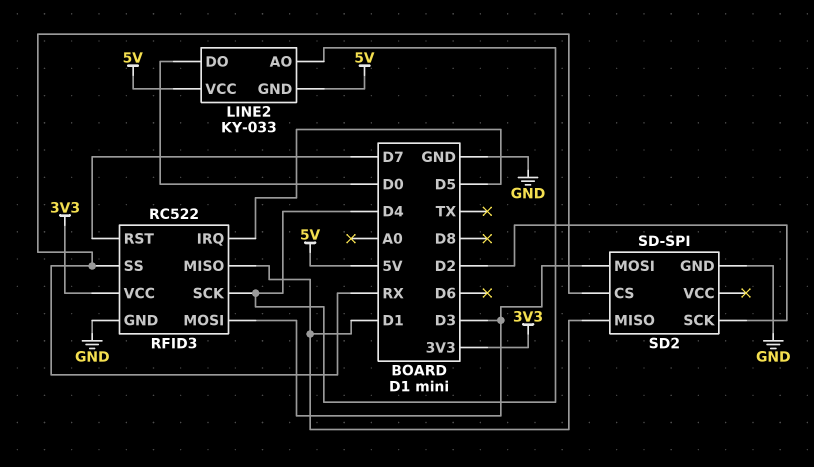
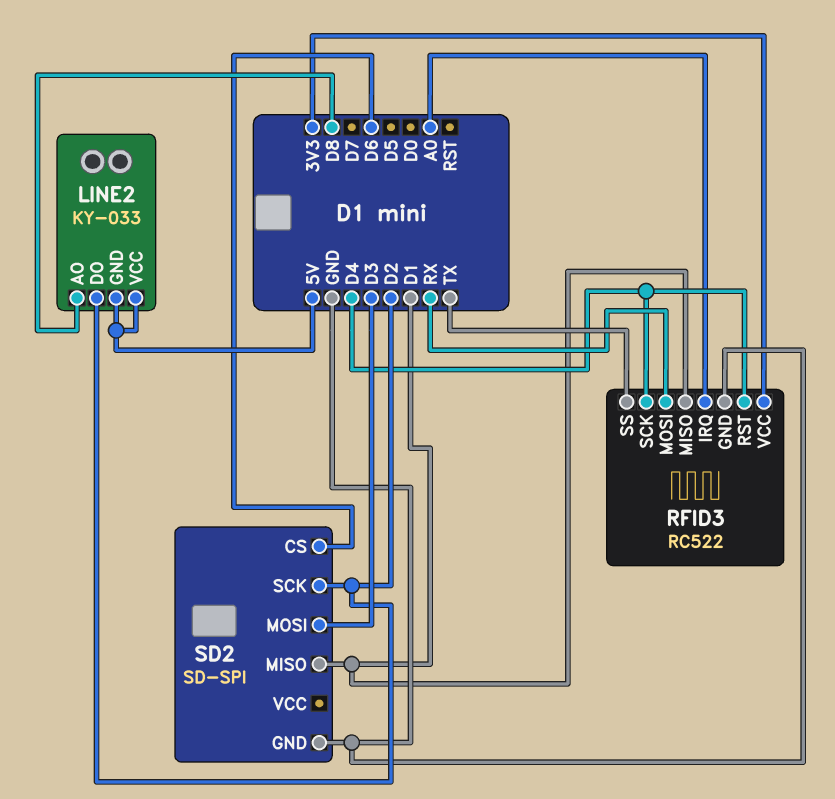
LINE2 pin AO: D4 -> D8
LINE2 pin DO: D0 -> D2
RFID3 pin IRQ: D5 -> A0
RFID3 pin MOSI: D3 -> RX
RFID3 pin RST: D7 -> D4
RFID3 pin SS: RX -> TX
SD2 pin CS: RX -> D6

